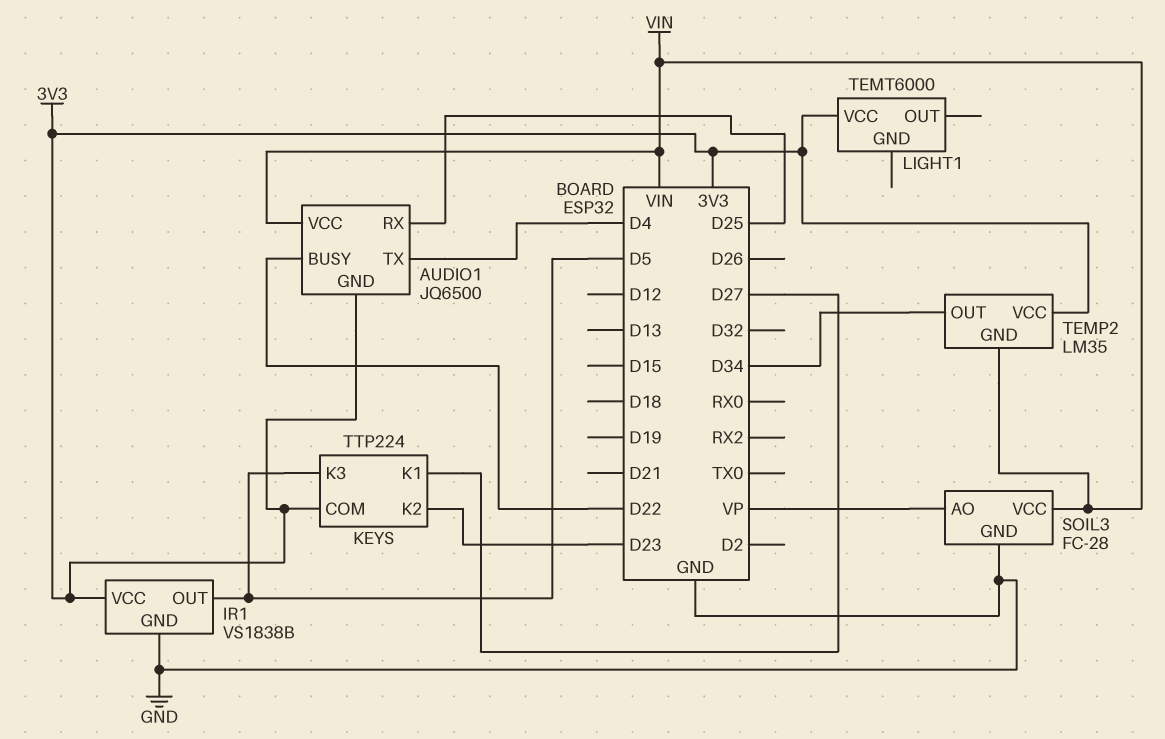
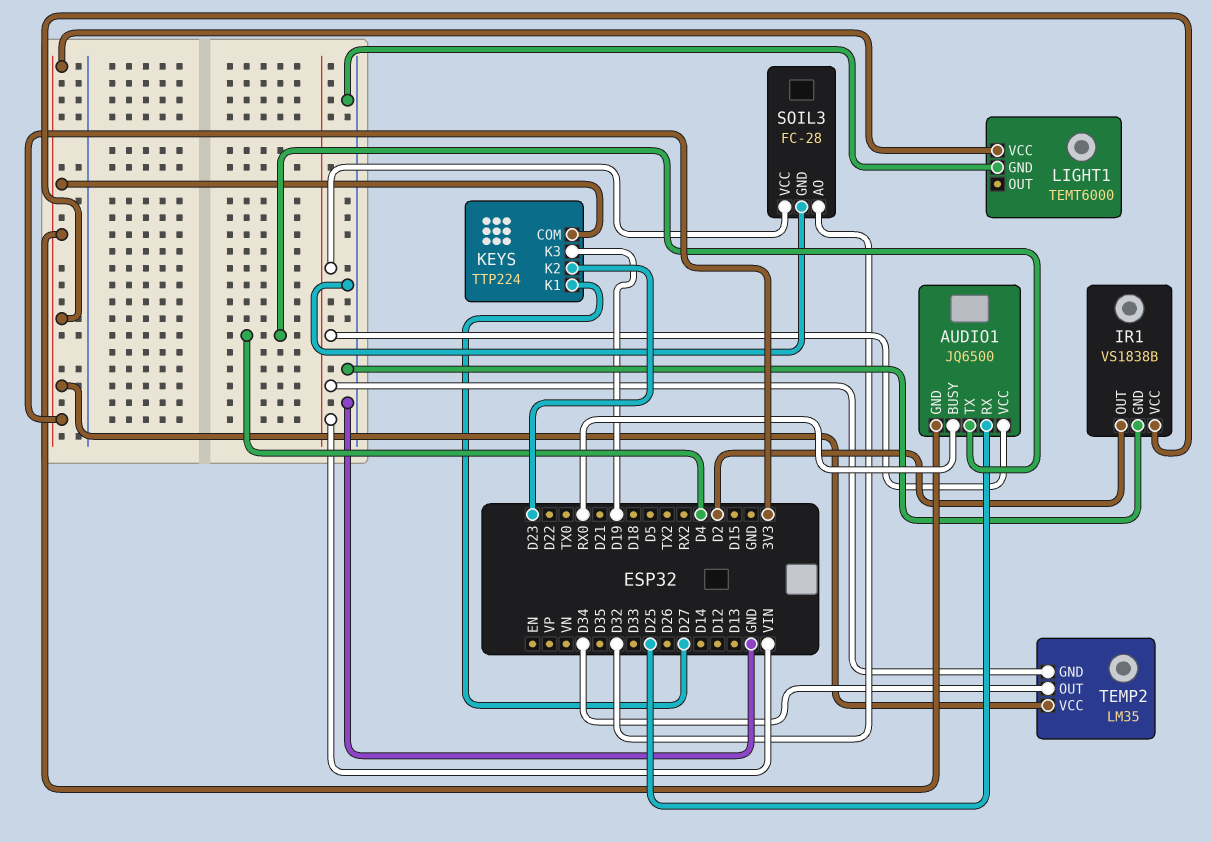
AUDIO1 pin BUSY: D22 -> RX0
IR1 pin OUT: D5 -> D2
KEYS pin K3: D5 -> D19
LIGHT1 pin GND: none -> GND
SOIL3 pin AO: VP -> D32

